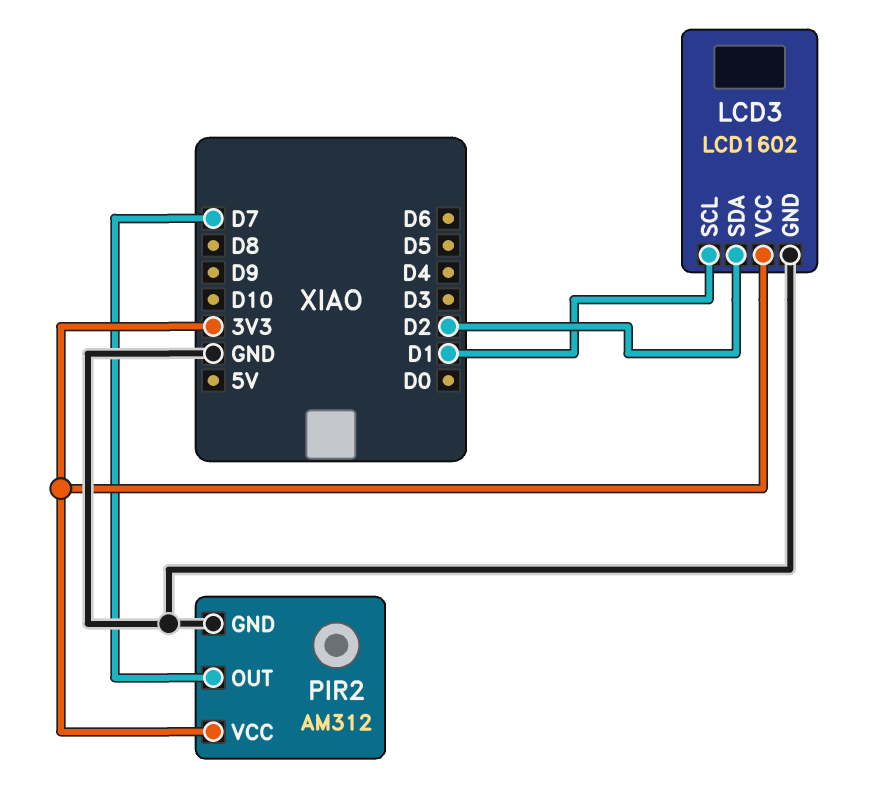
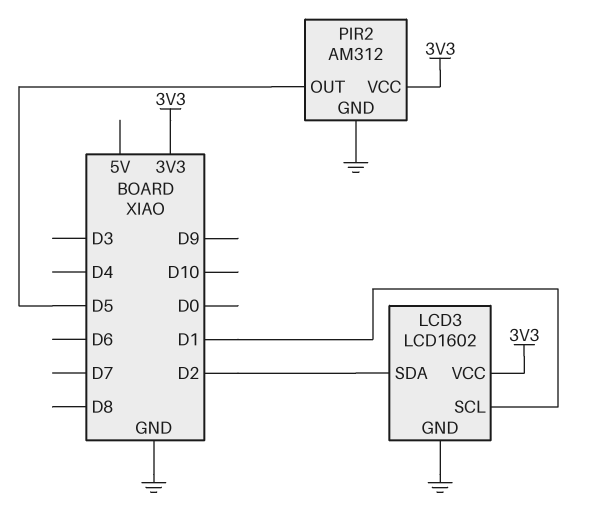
PIR2 pin OUT: D7 -> D5

